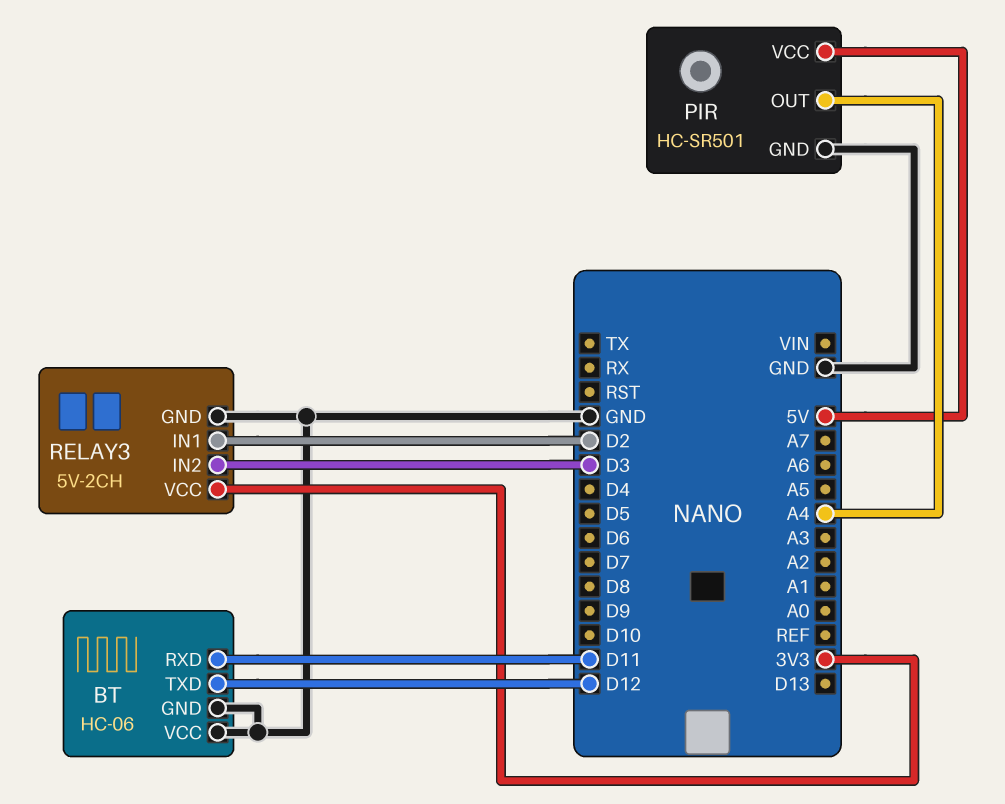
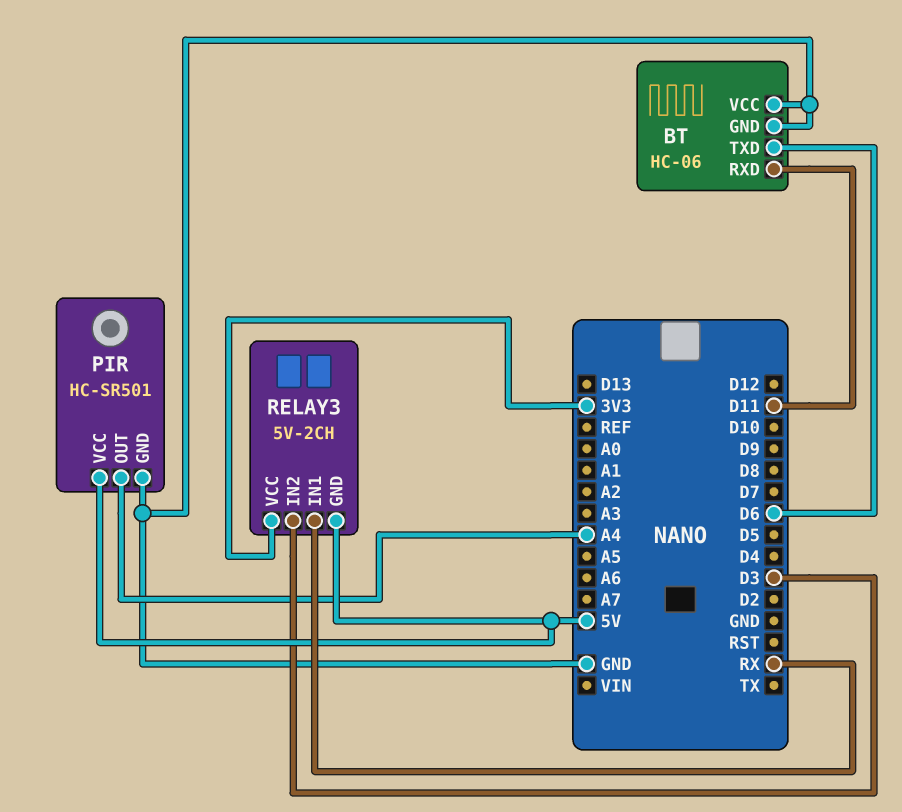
BT pin TXD: D12 -> D6
RELAY3 pin GND: GND -> 5V
RELAY3 pin IN1: D2 -> RX

